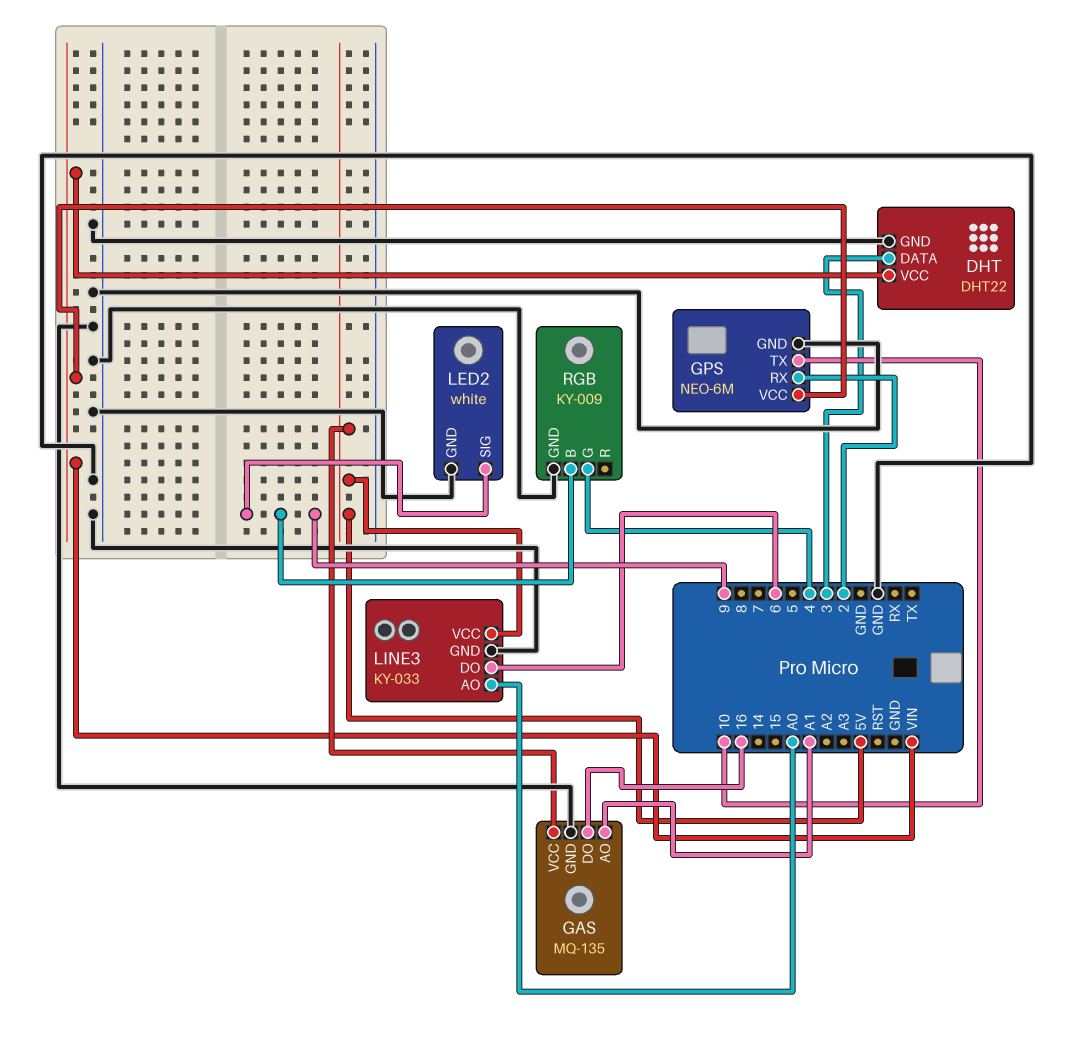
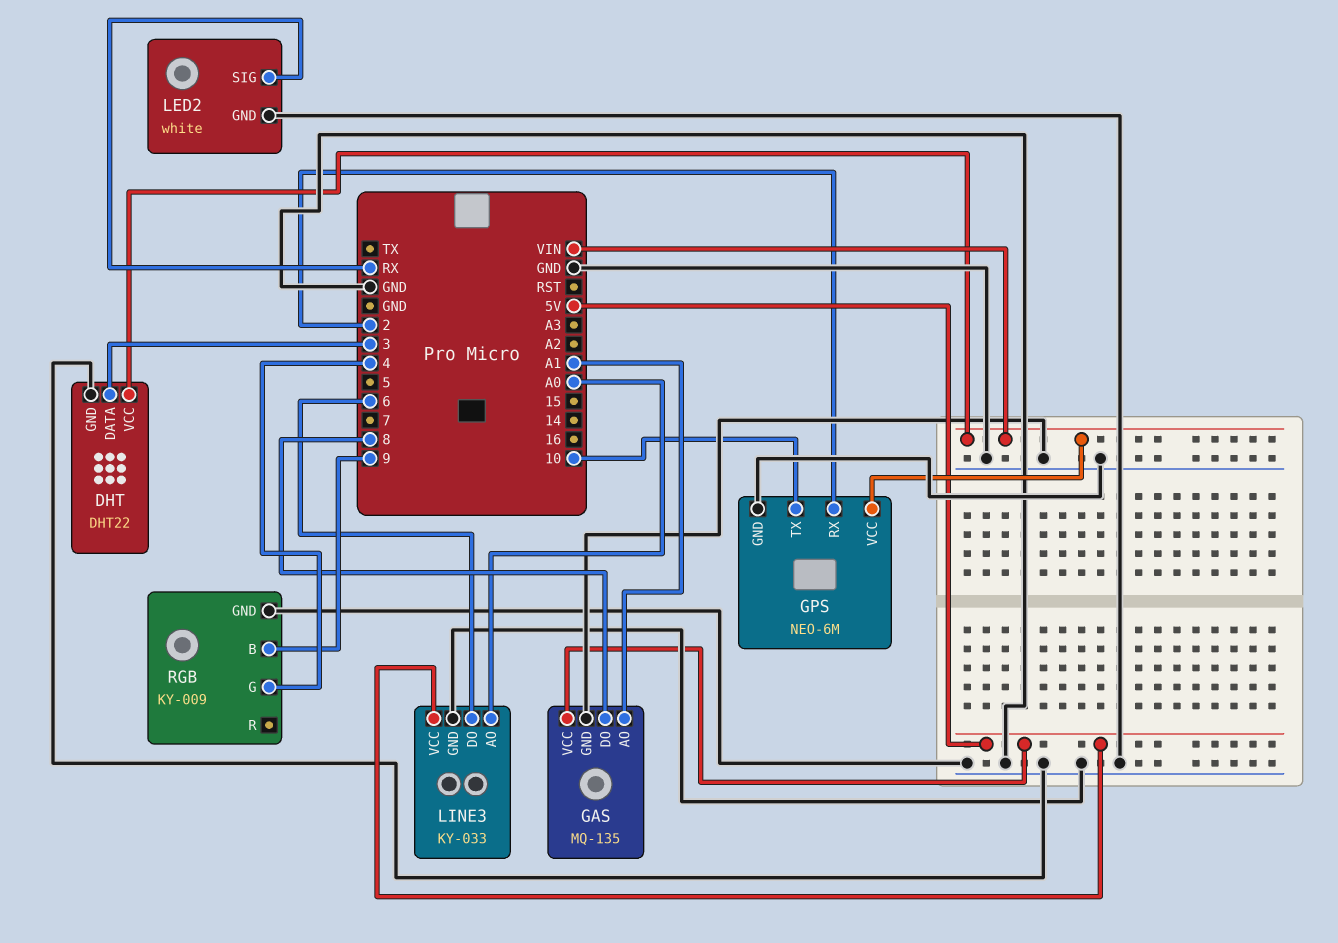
GAS pin DO: 16 -> 8
LED2 pin SIG: 9 -> RX

